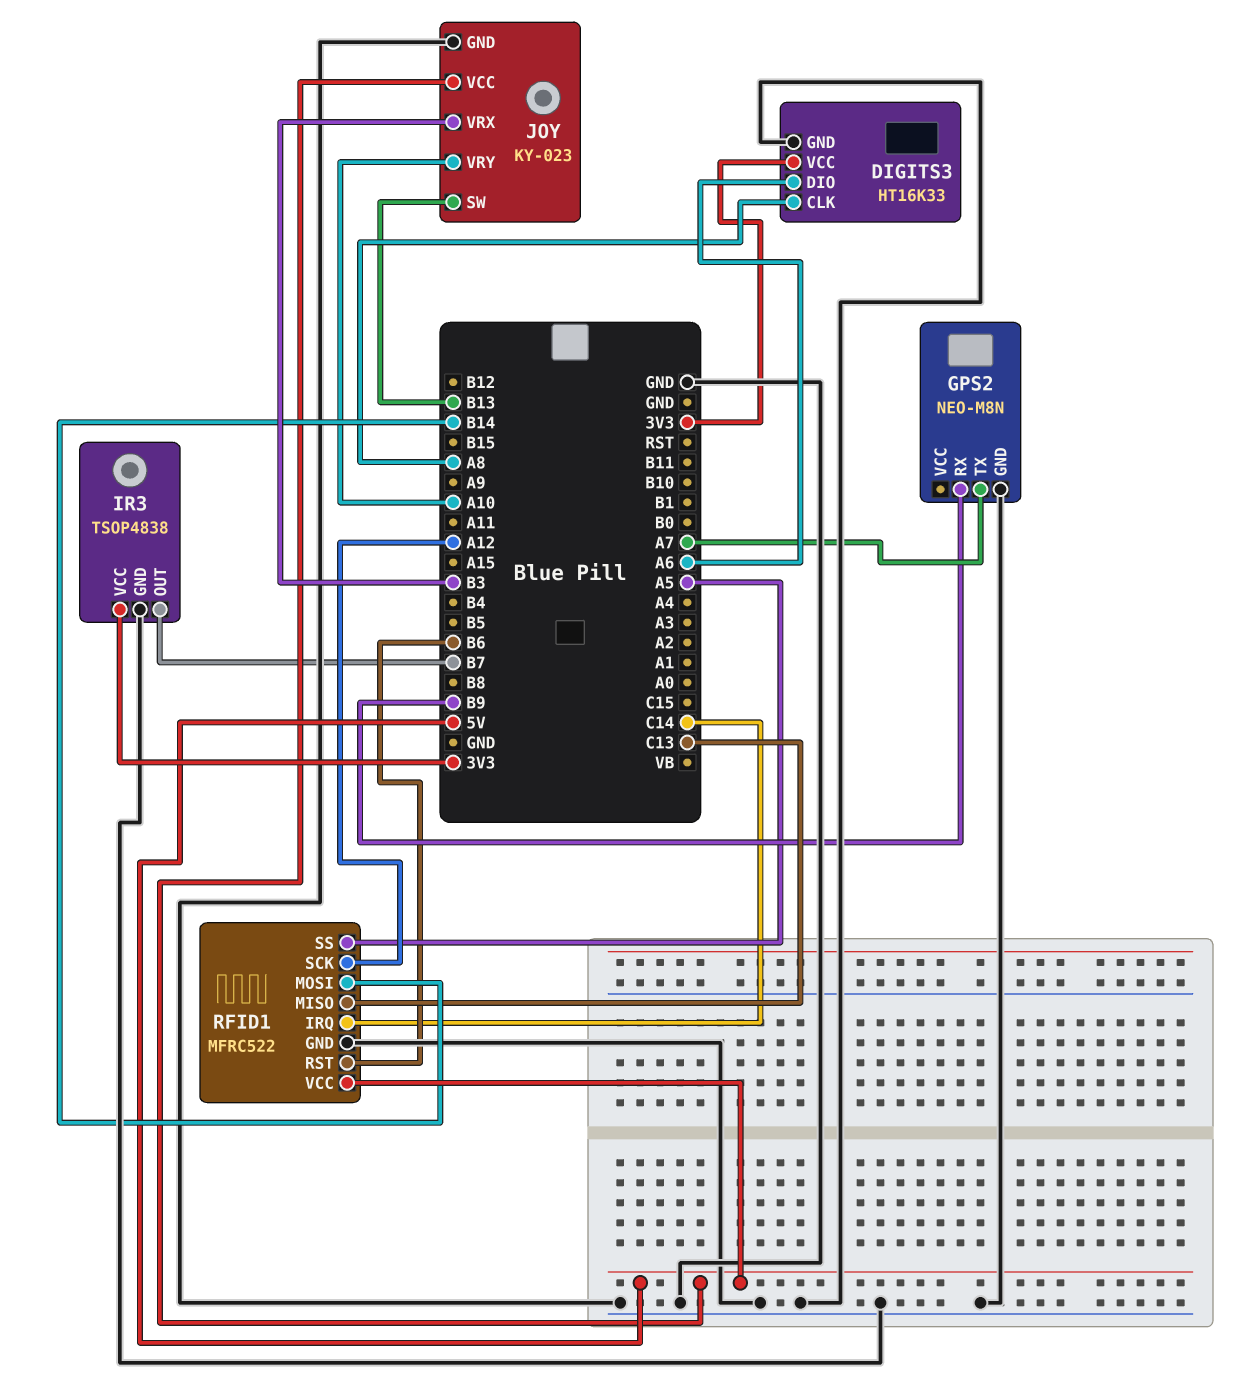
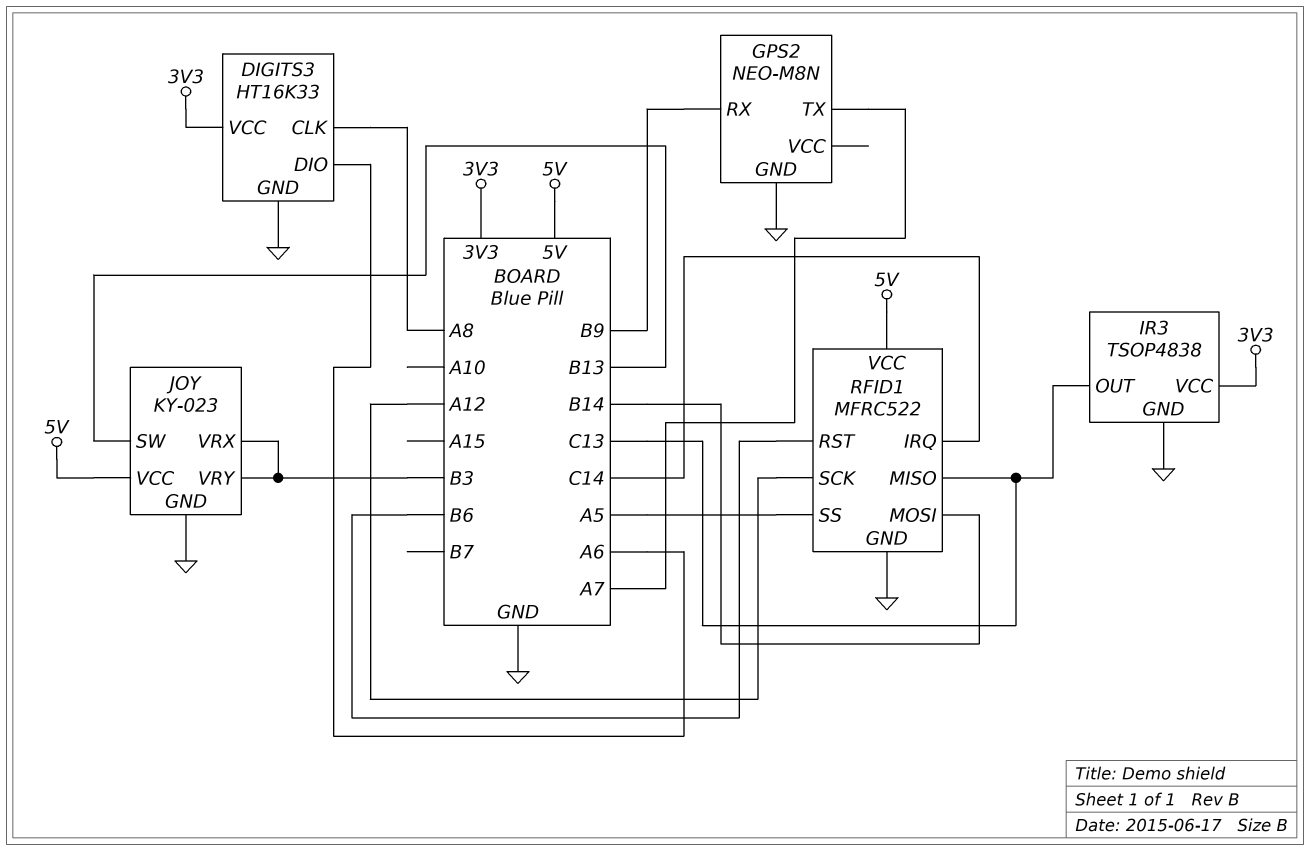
IR3 pin OUT: B7 -> C13
JOY pin VRY: A10 -> B3

